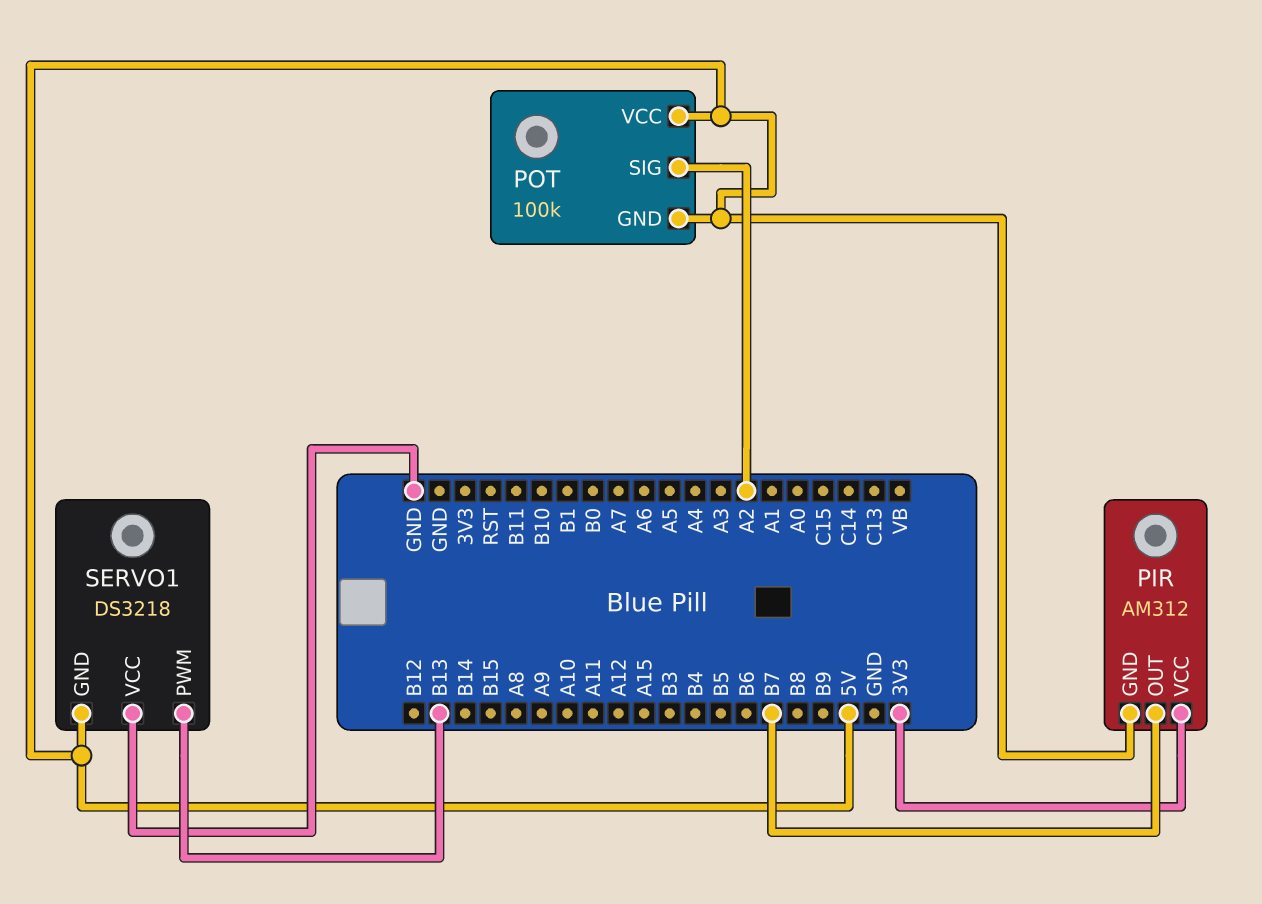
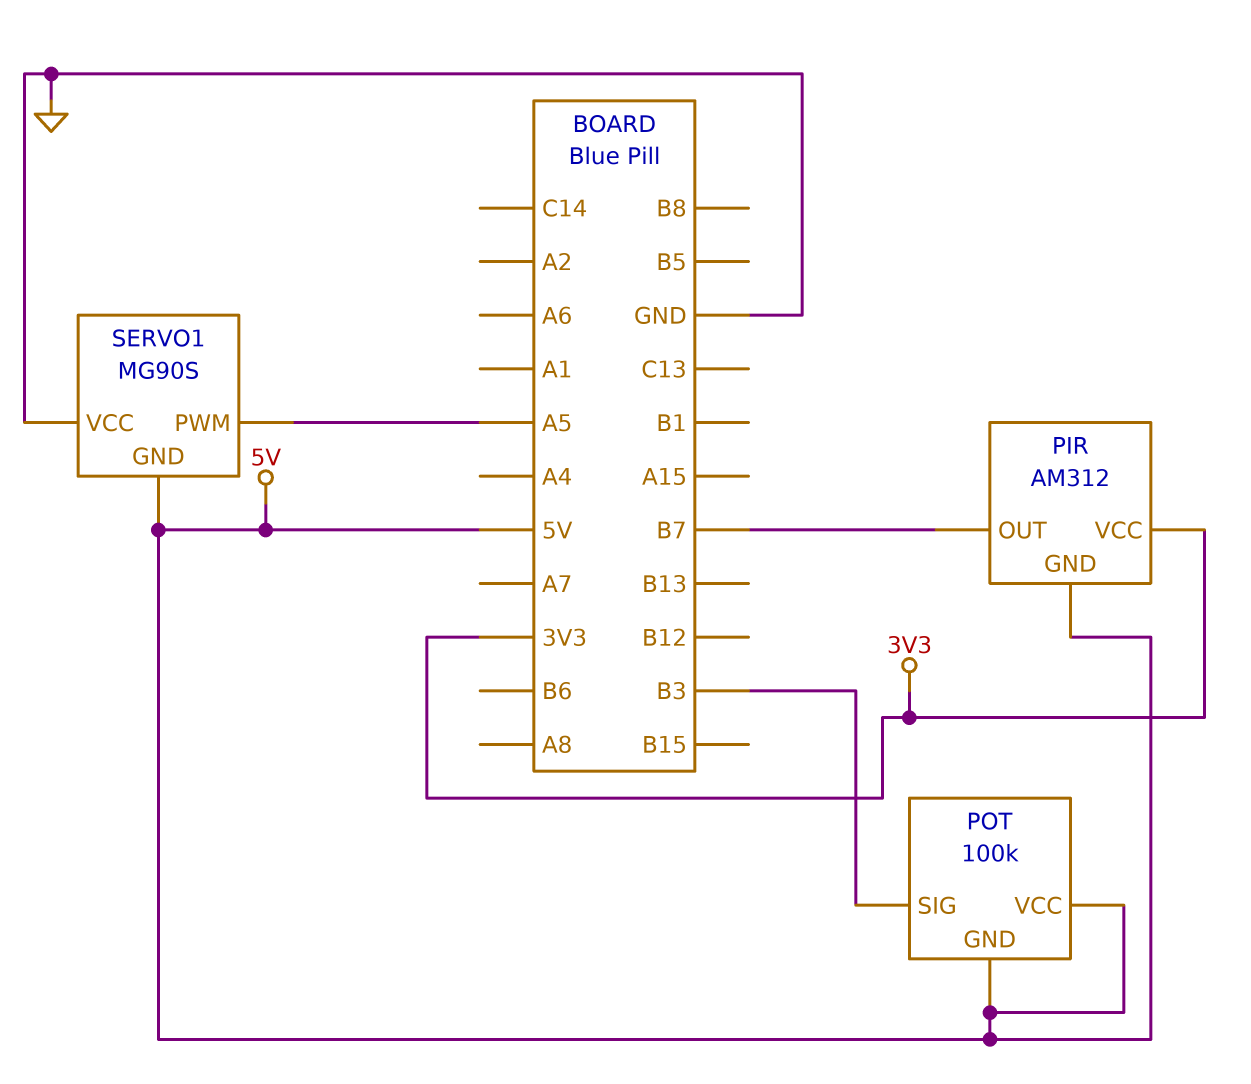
POT pin SIG: A2 -> B3
SERVO1: DS3218 -> MG90S
SERVO1 pin PWM: B13 -> A5

